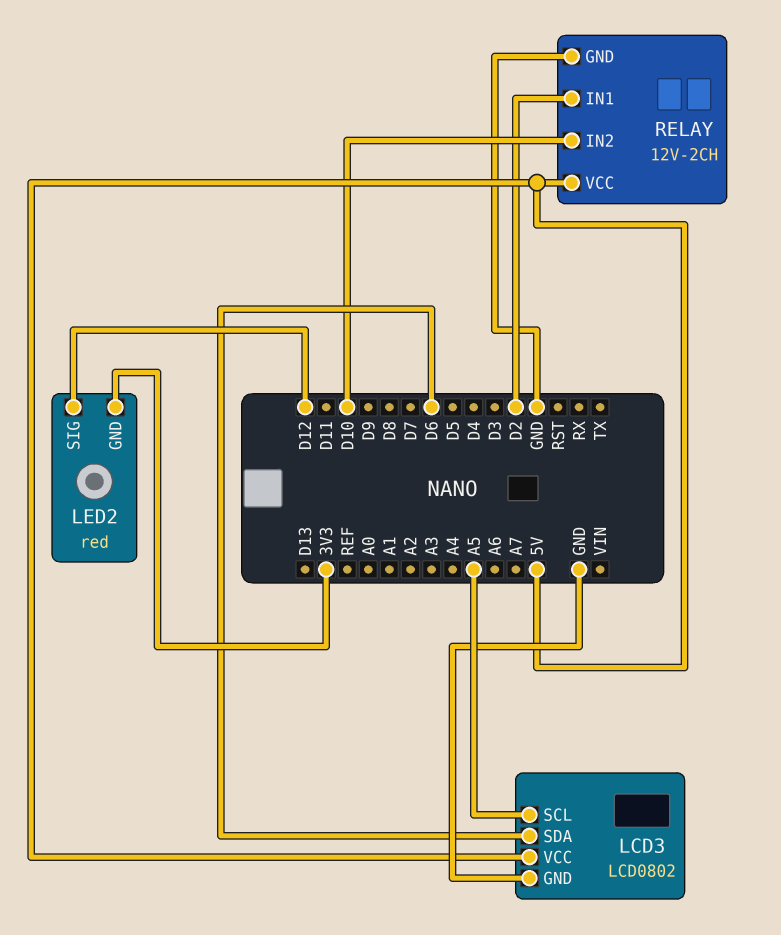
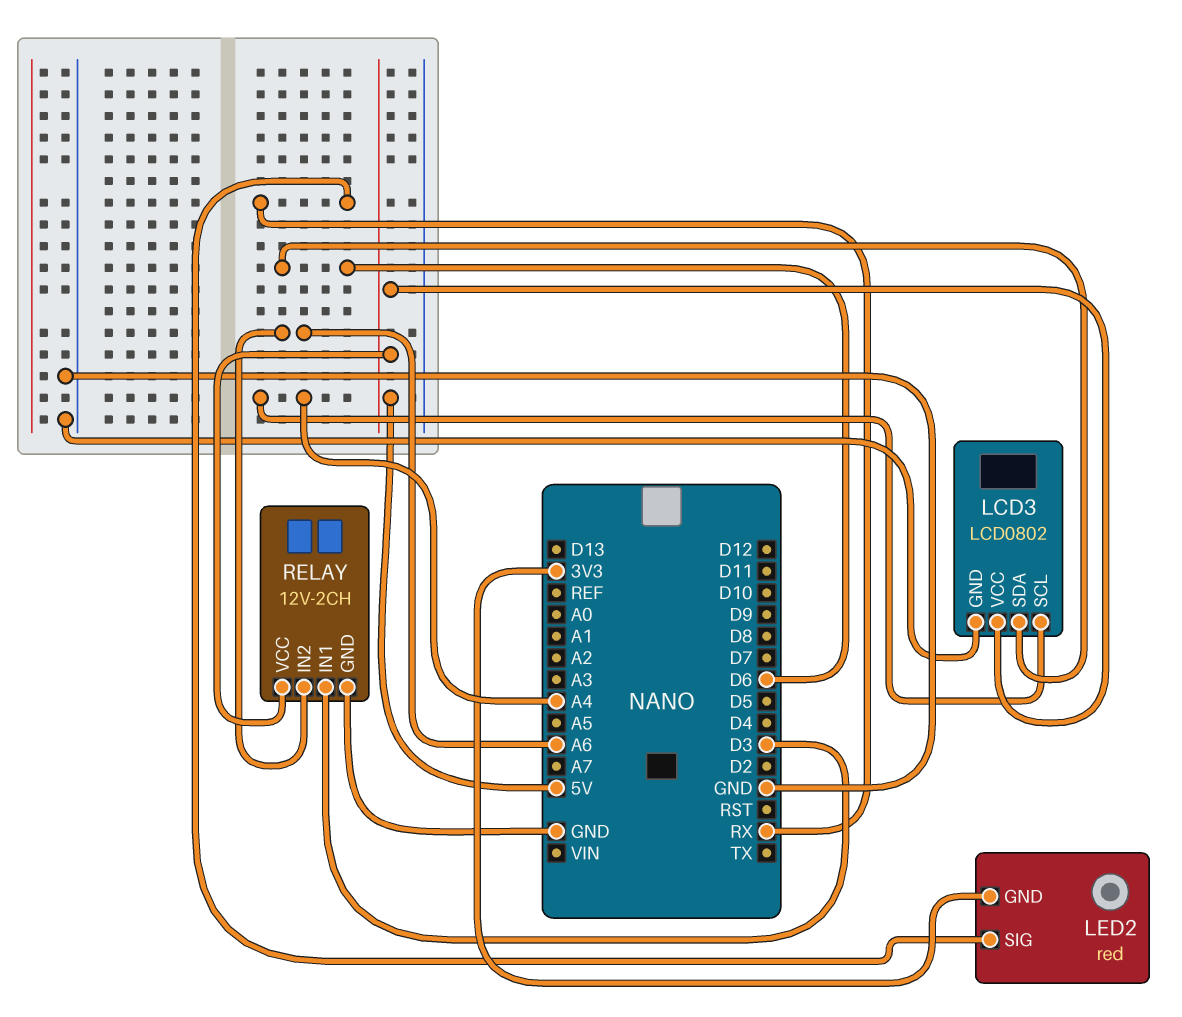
LCD3 pin SCL: A5 -> A4
LED2 pin SIG: D12 -> RX
RELAY pin IN1: D2 -> D3
RELAY pin IN2: D10 -> A6

